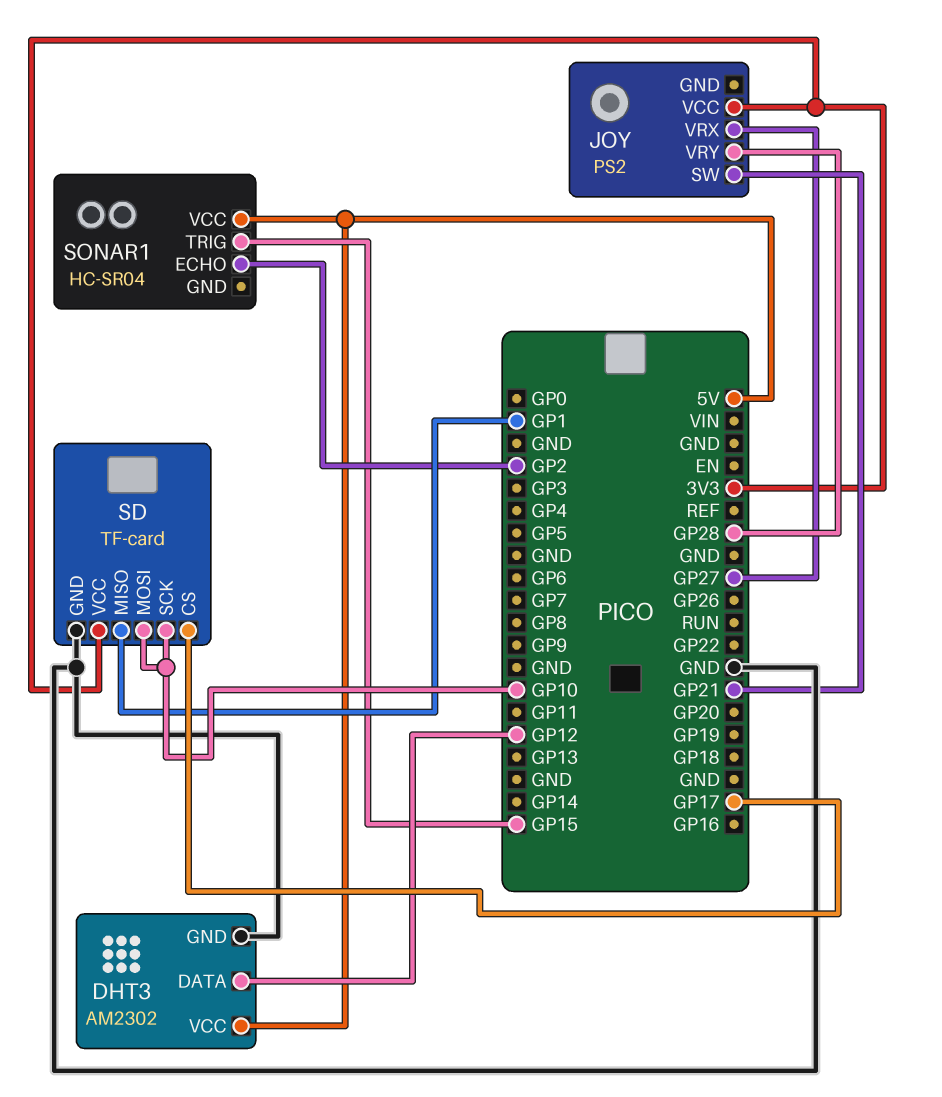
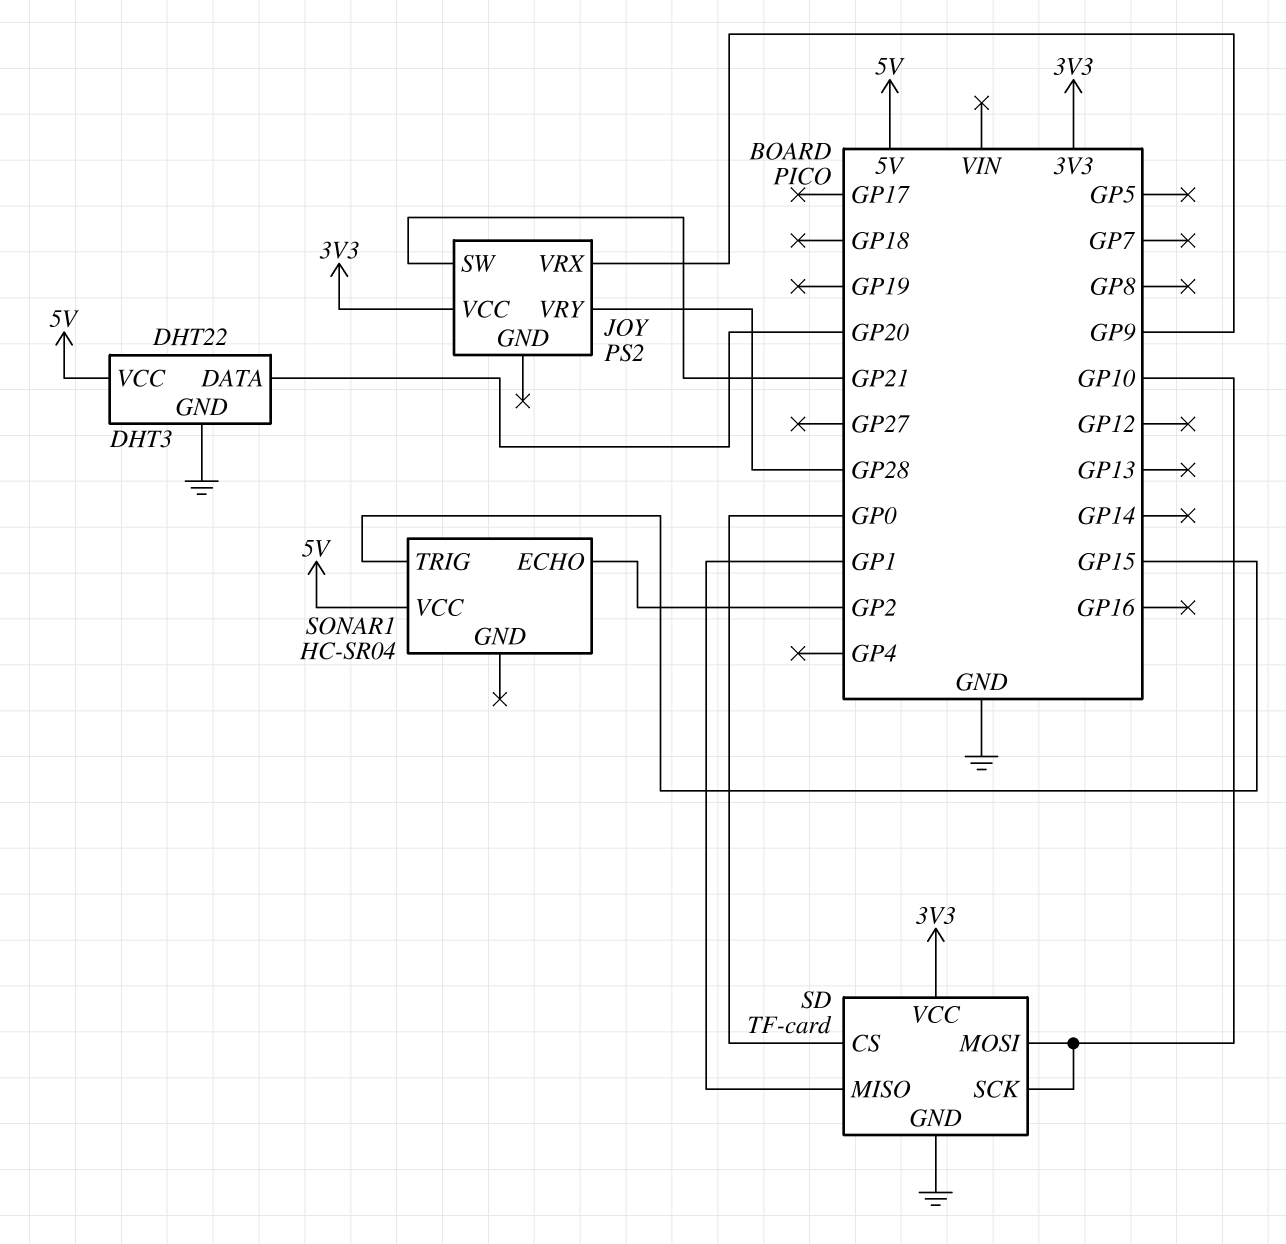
DHT3: AM2302 -> DHT22
DHT3 pin DATA: GP12 -> GP20
JOY pin VRX: GP27 -> GP9
SD pin CS: GP17 -> GP0

